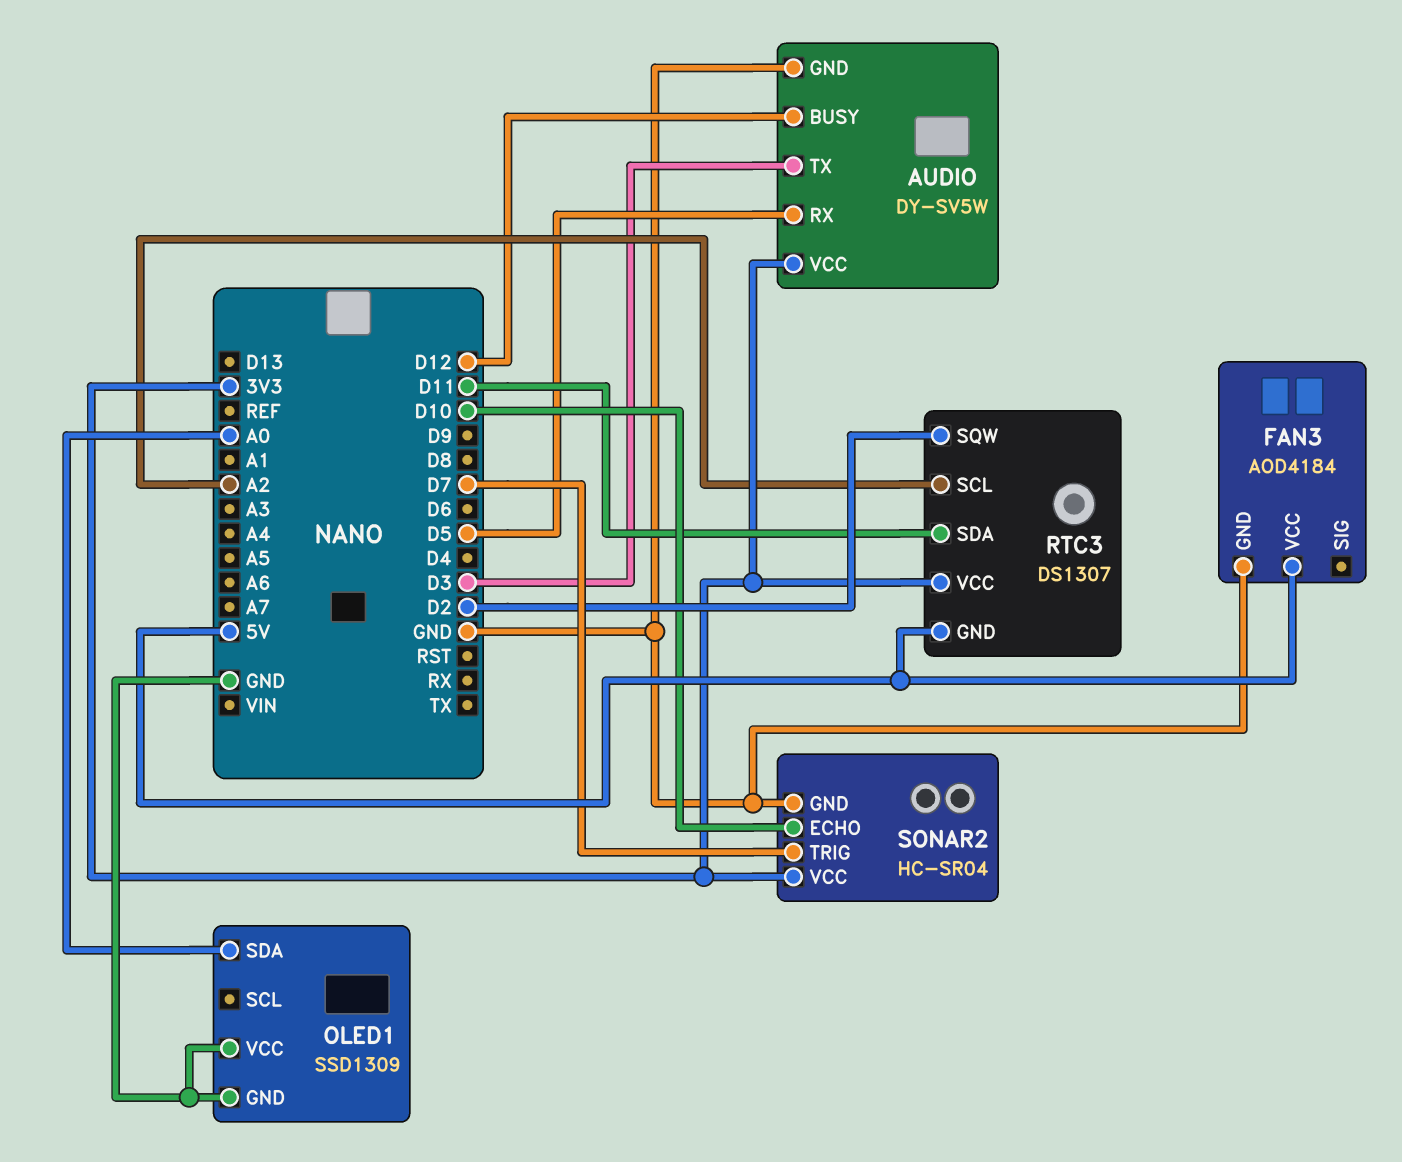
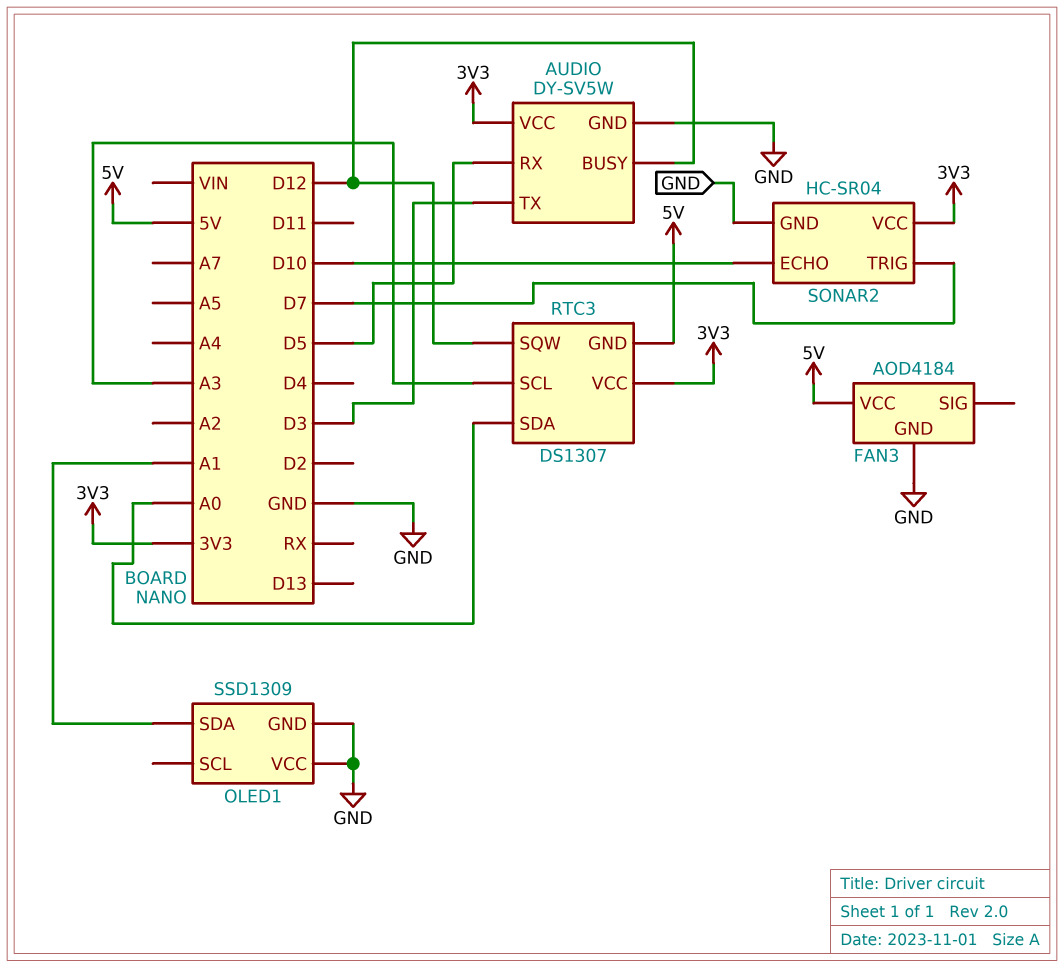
OLED1 pin SDA: A0 -> A1
RTC3 pin SCL: A2 -> A3
RTC3 pin SDA: D11 -> A0
RTC3 pin SQW: D2 -> D12

